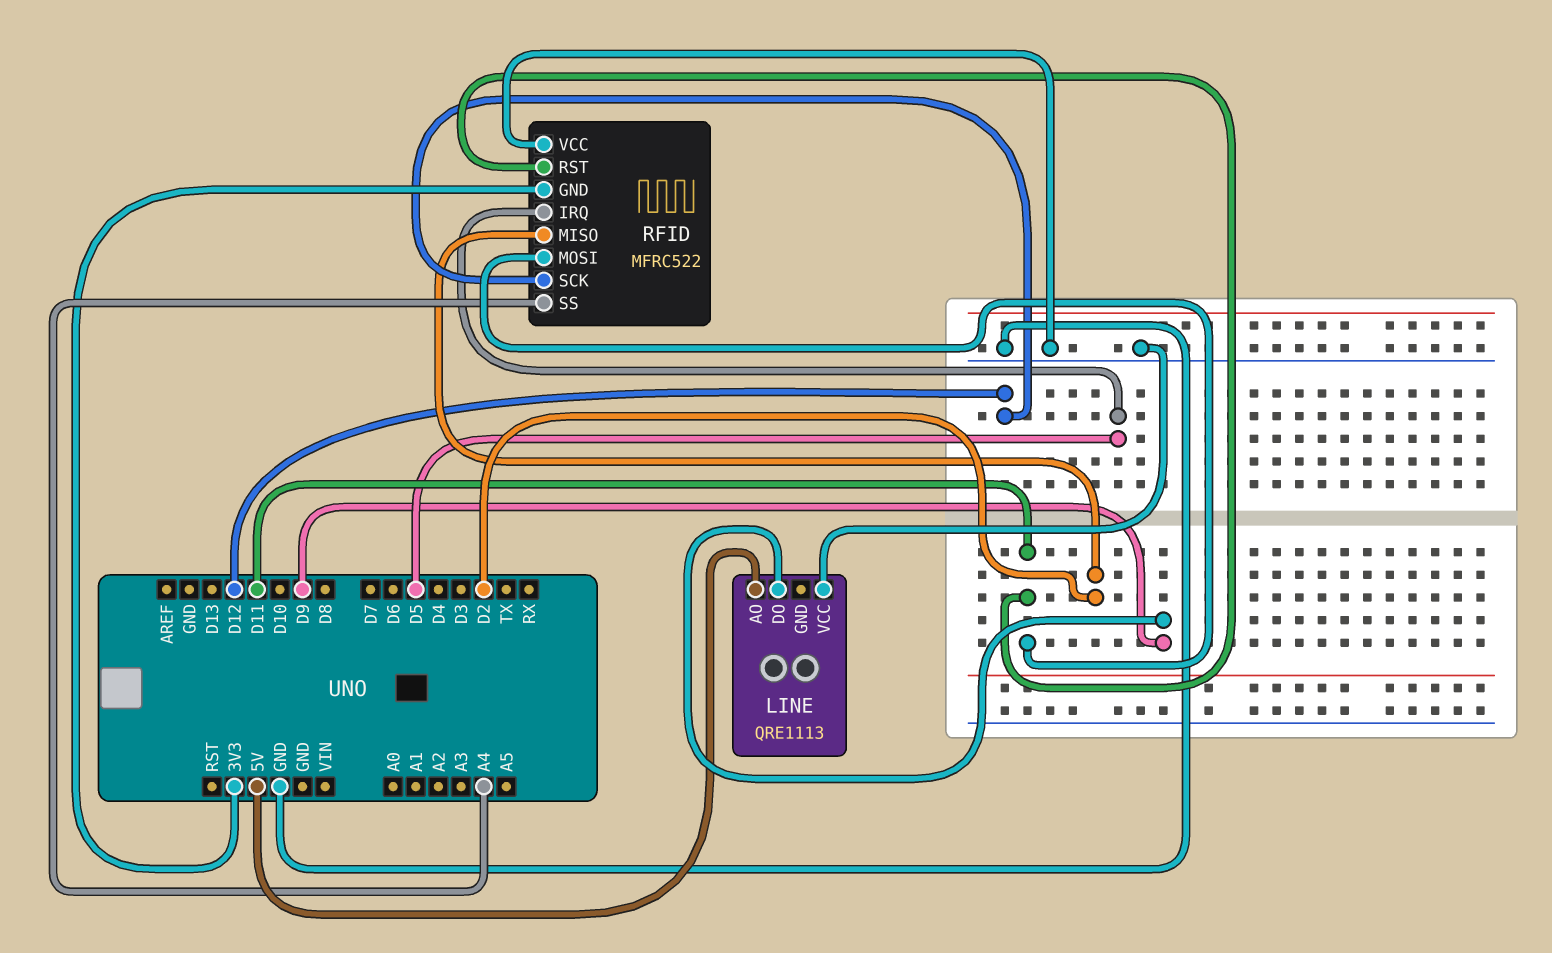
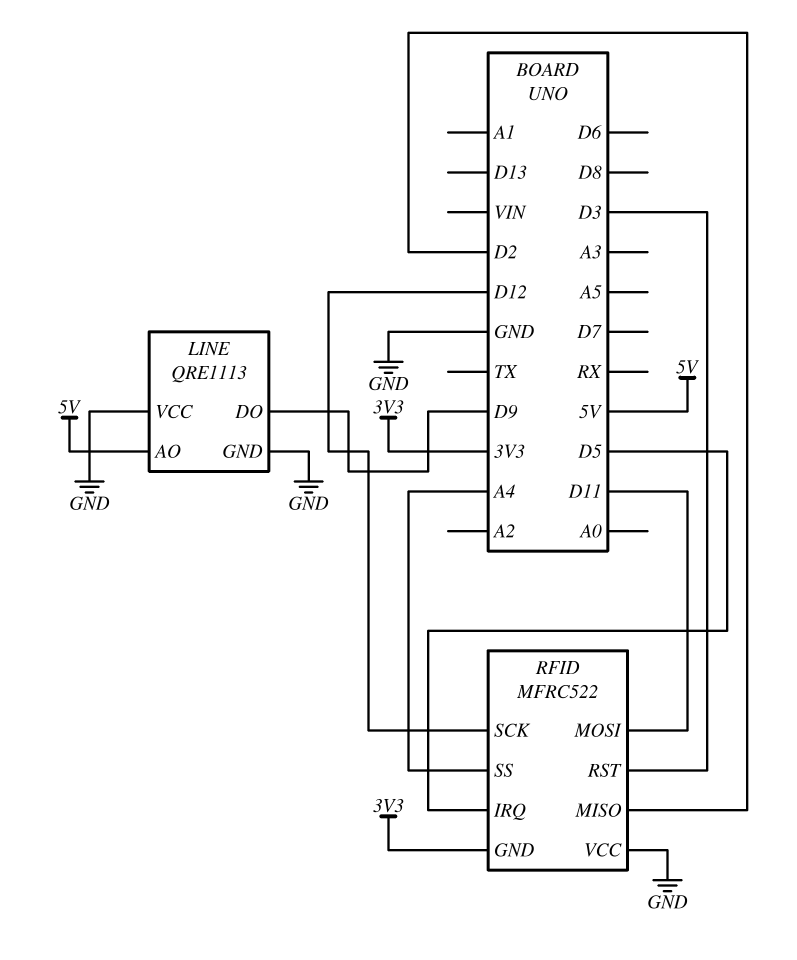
LINE pin GND: none -> GND
RFID pin RST: D11 -> D3

